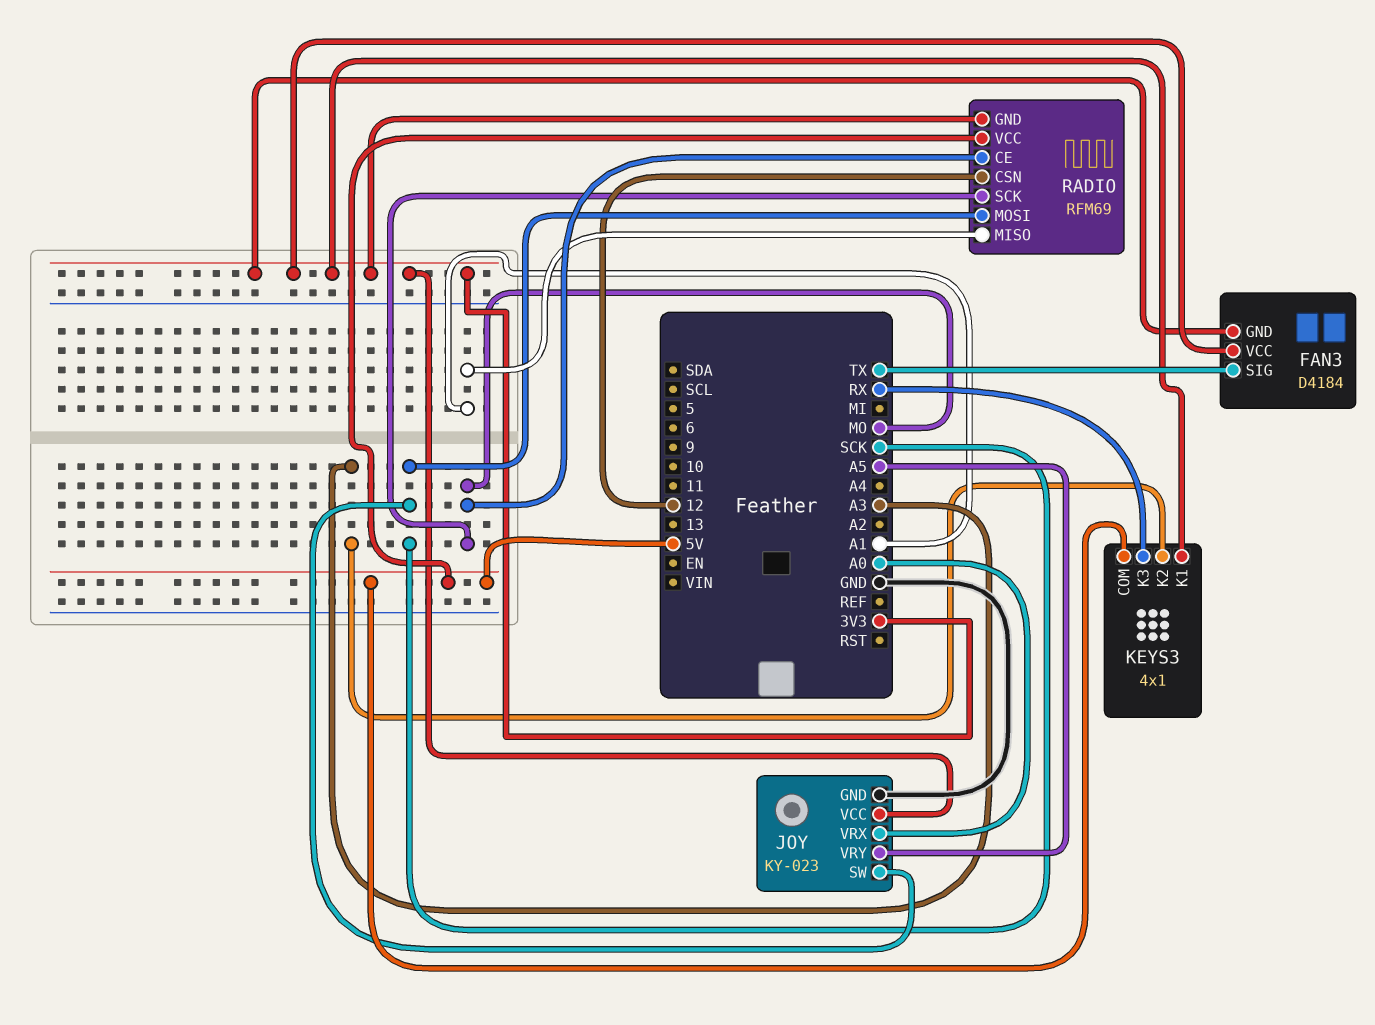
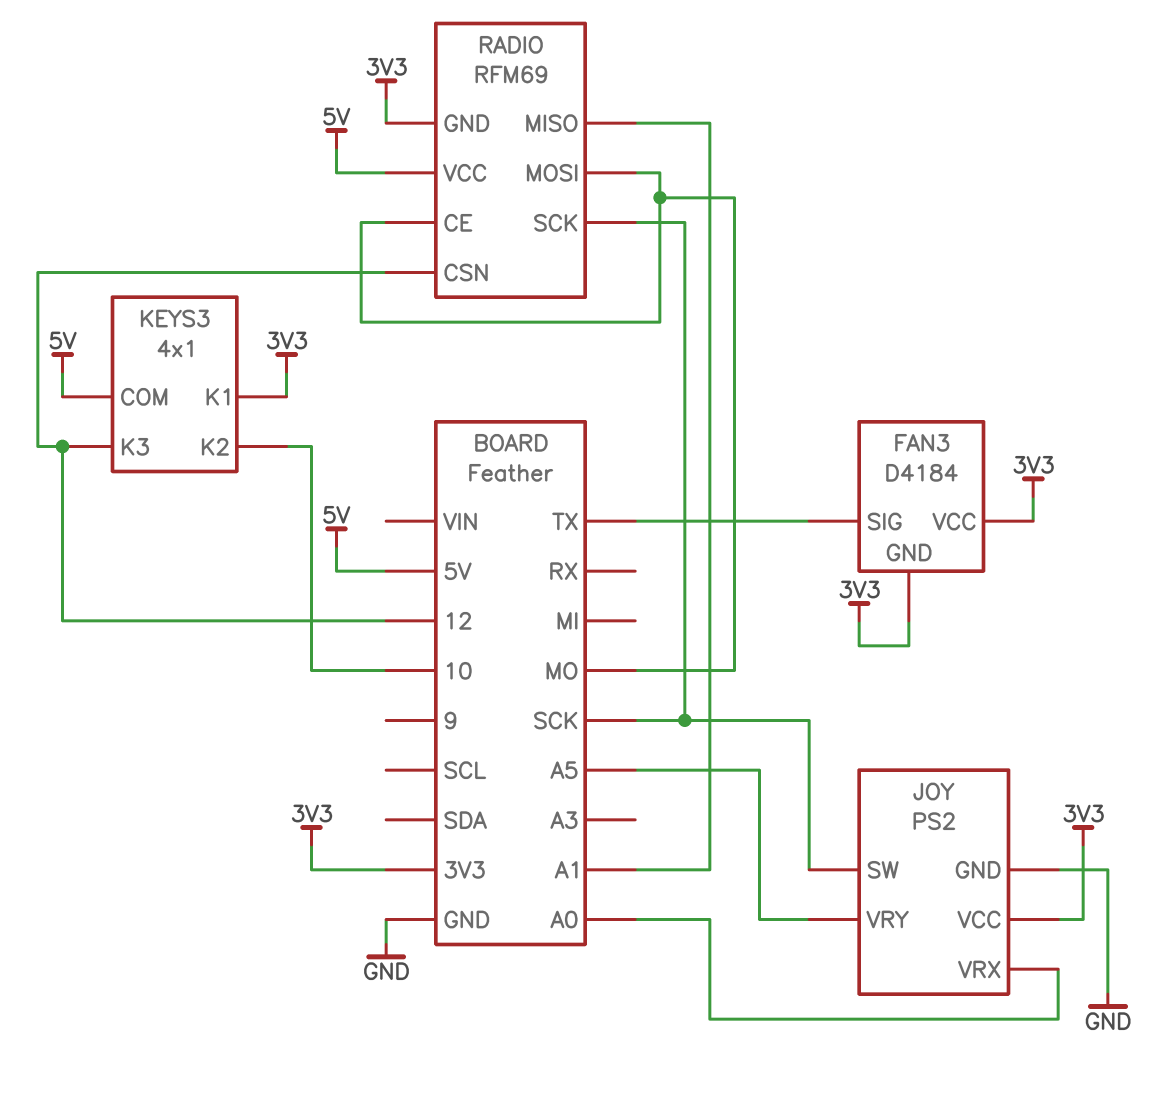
JOY: KY-023 -> PS2
KEYS3 pin K2: A3 -> 10
KEYS3 pin K3: RX -> 12
RADIO pin MOSI: SCK -> MO
RADIO pin SCK: MO -> SCK

